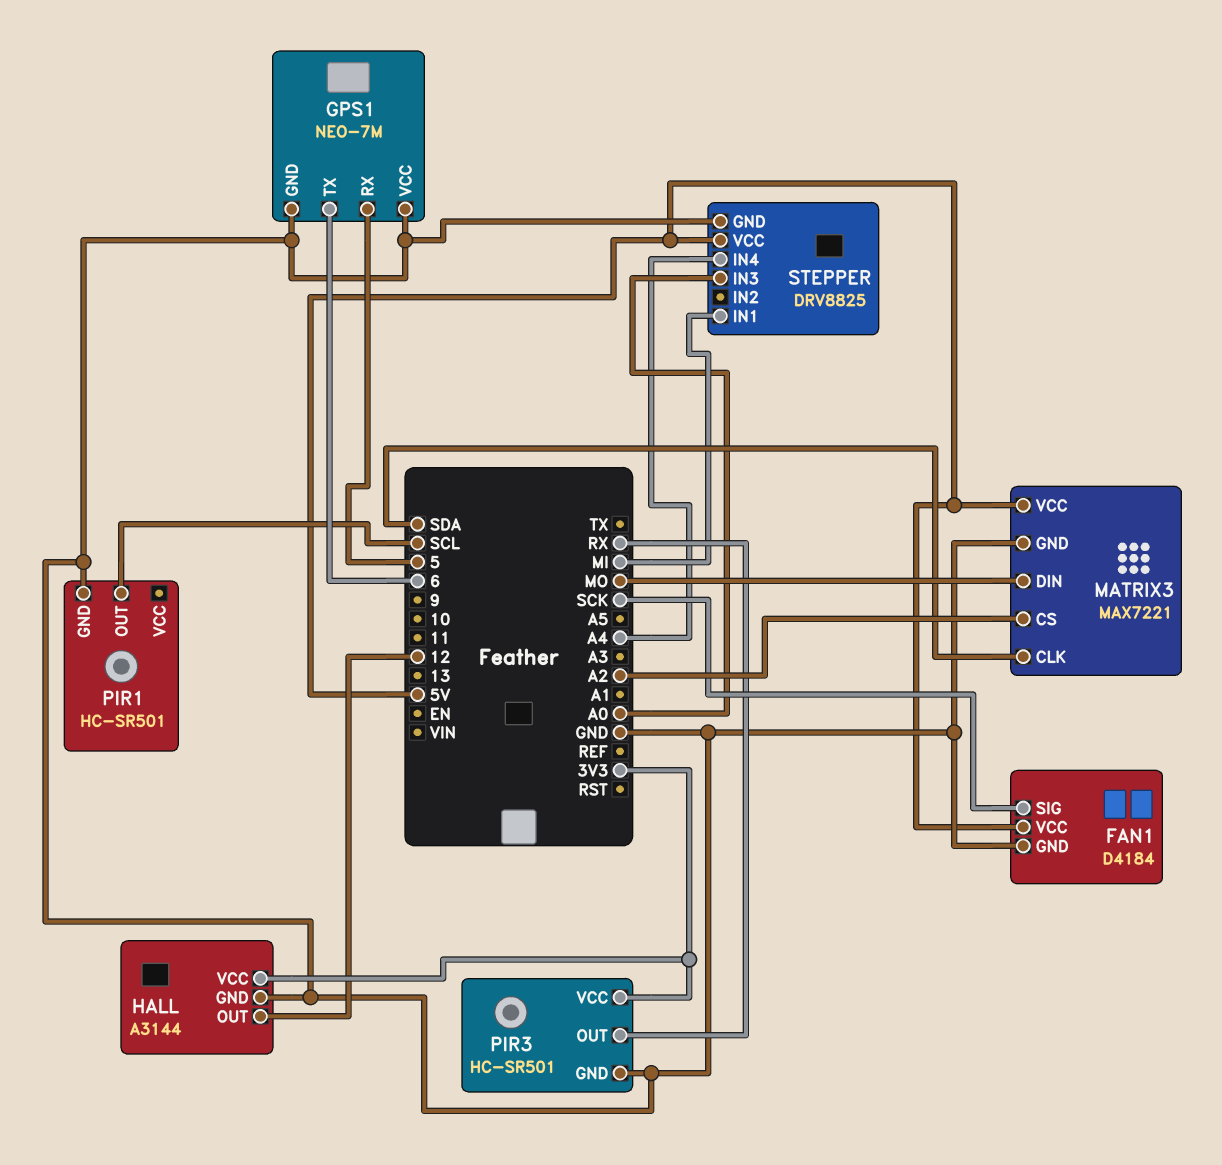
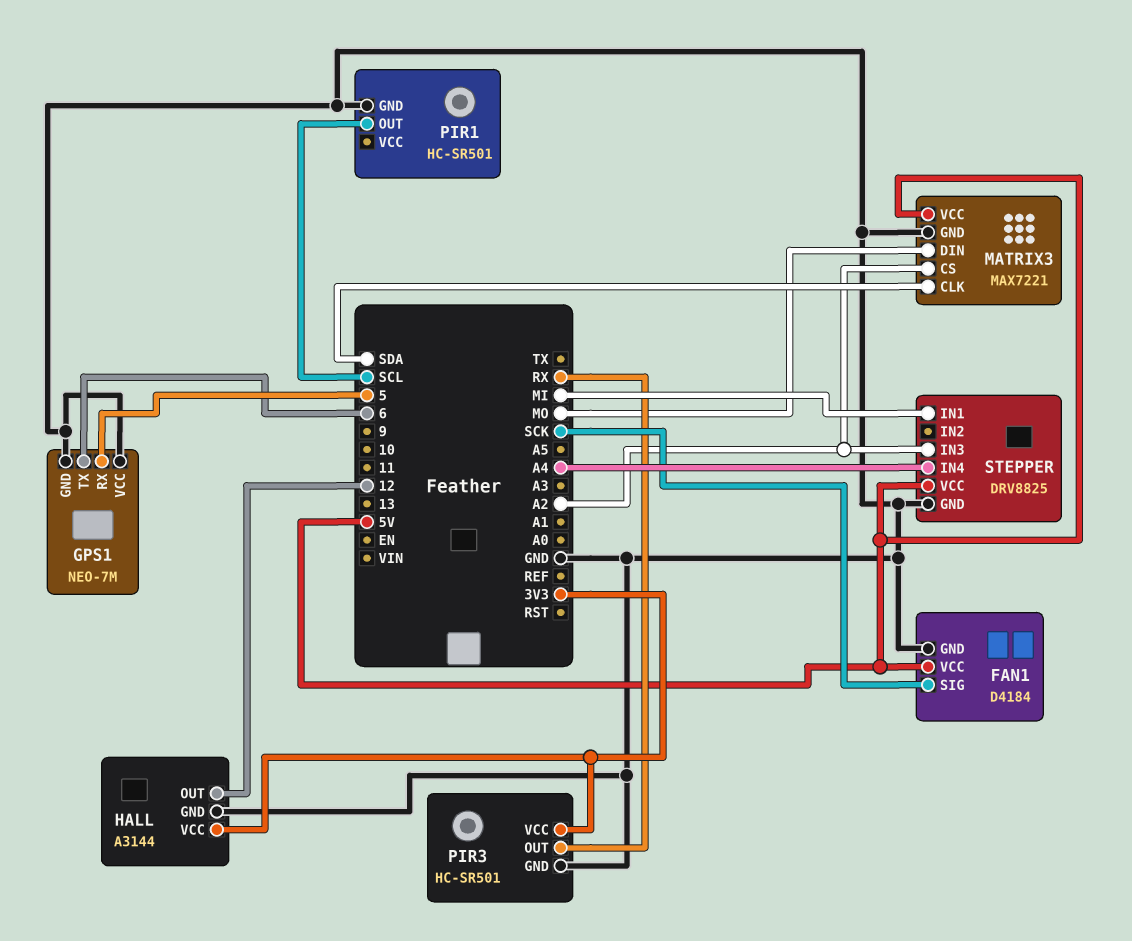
STEPPER pin IN3: A0 -> A2

